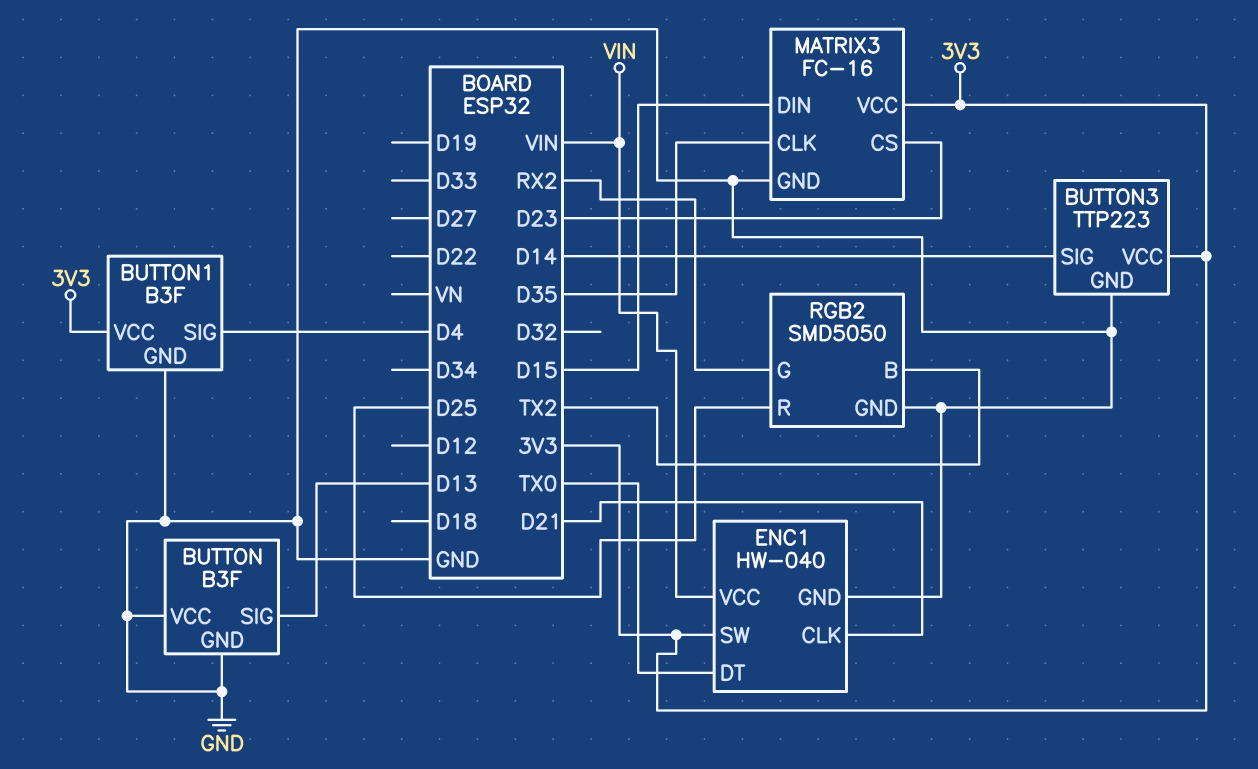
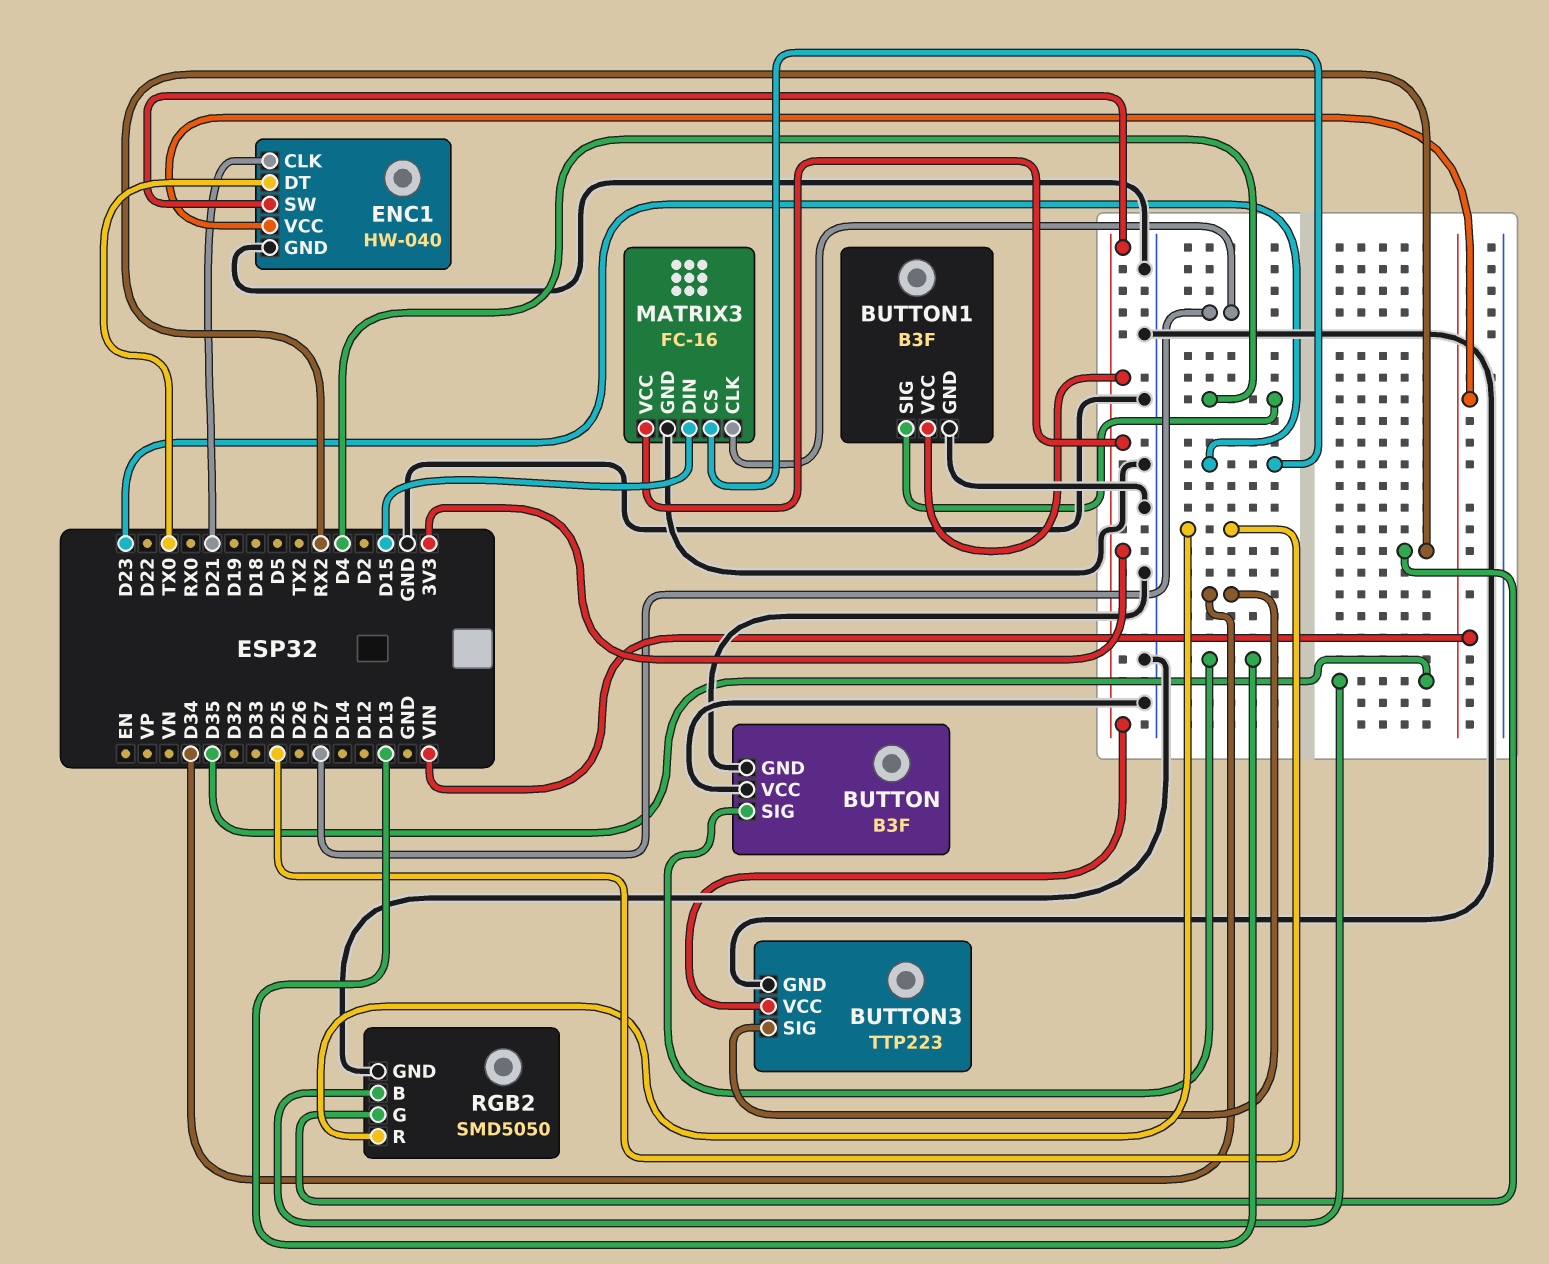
BUTTON3 pin SIG: D14 -> D34
MATRIX3 pin CLK: D35 -> D27
RGB2 pin B: TX2 -> D35

